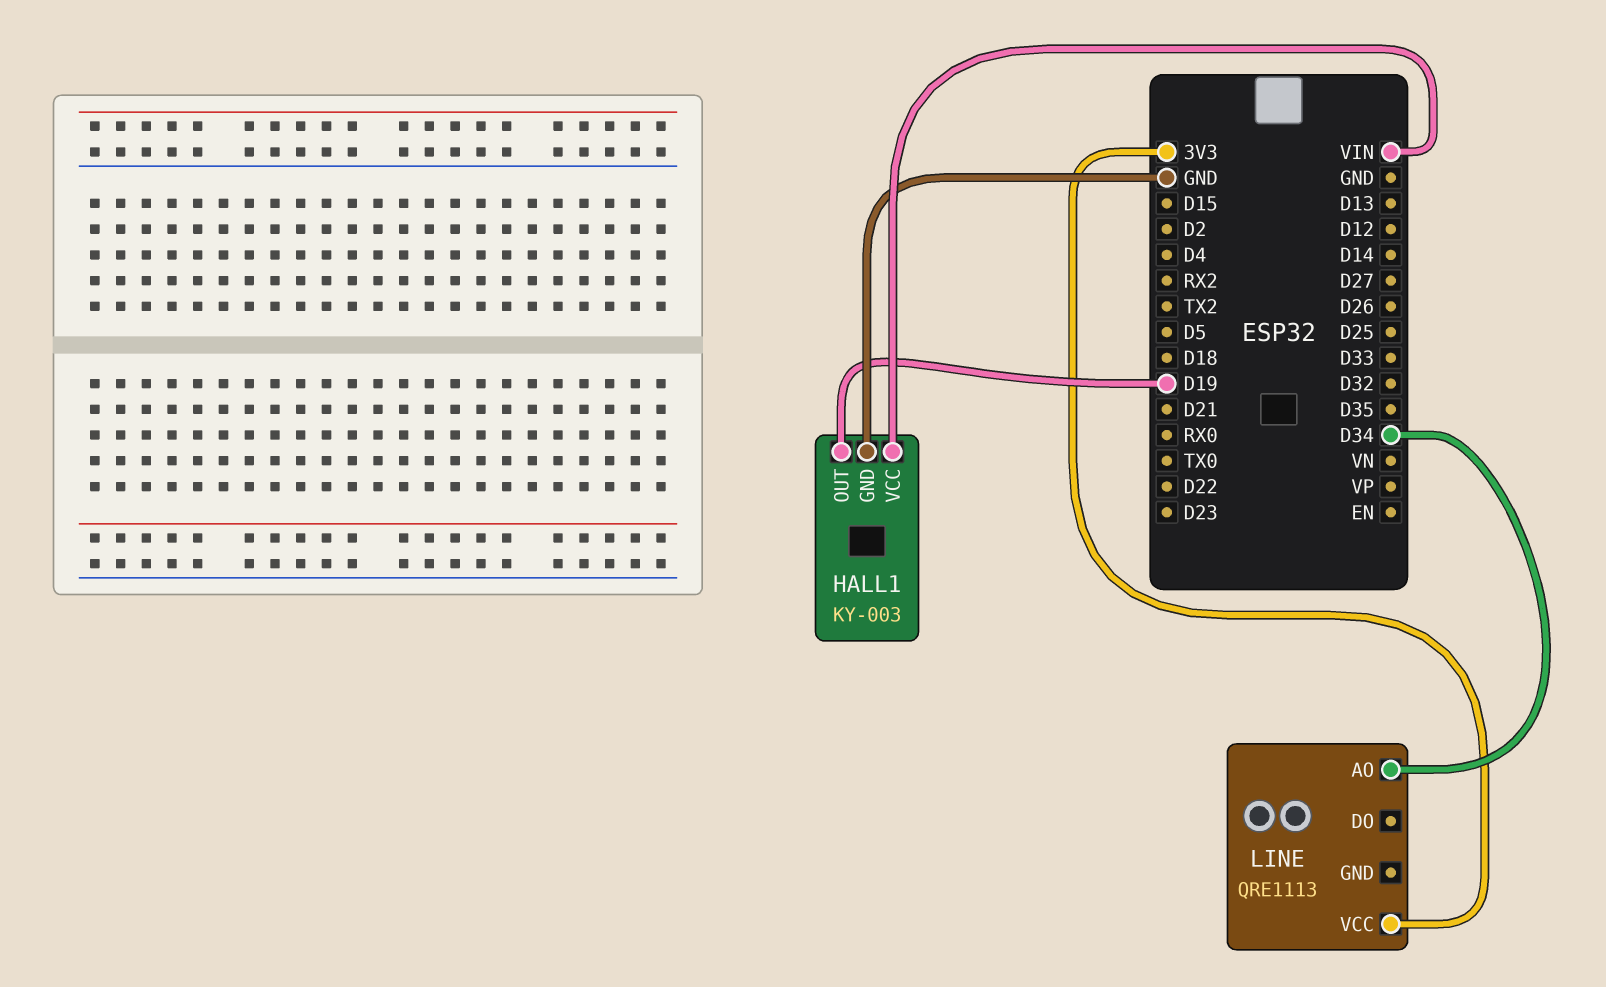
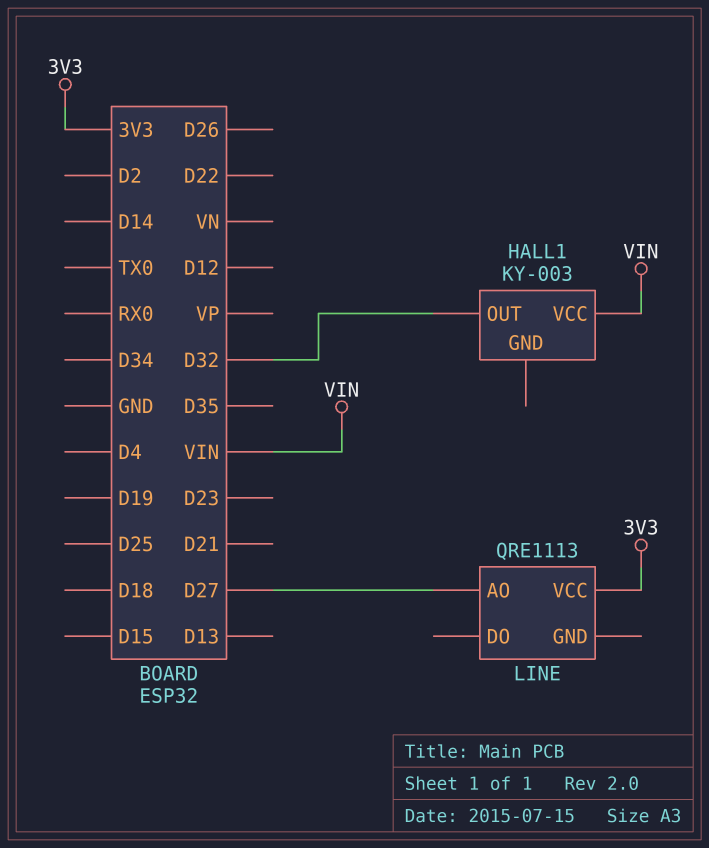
HALL1 pin GND: GND -> none
HALL1 pin OUT: D19 -> D32
LINE pin AO: D34 -> D27

